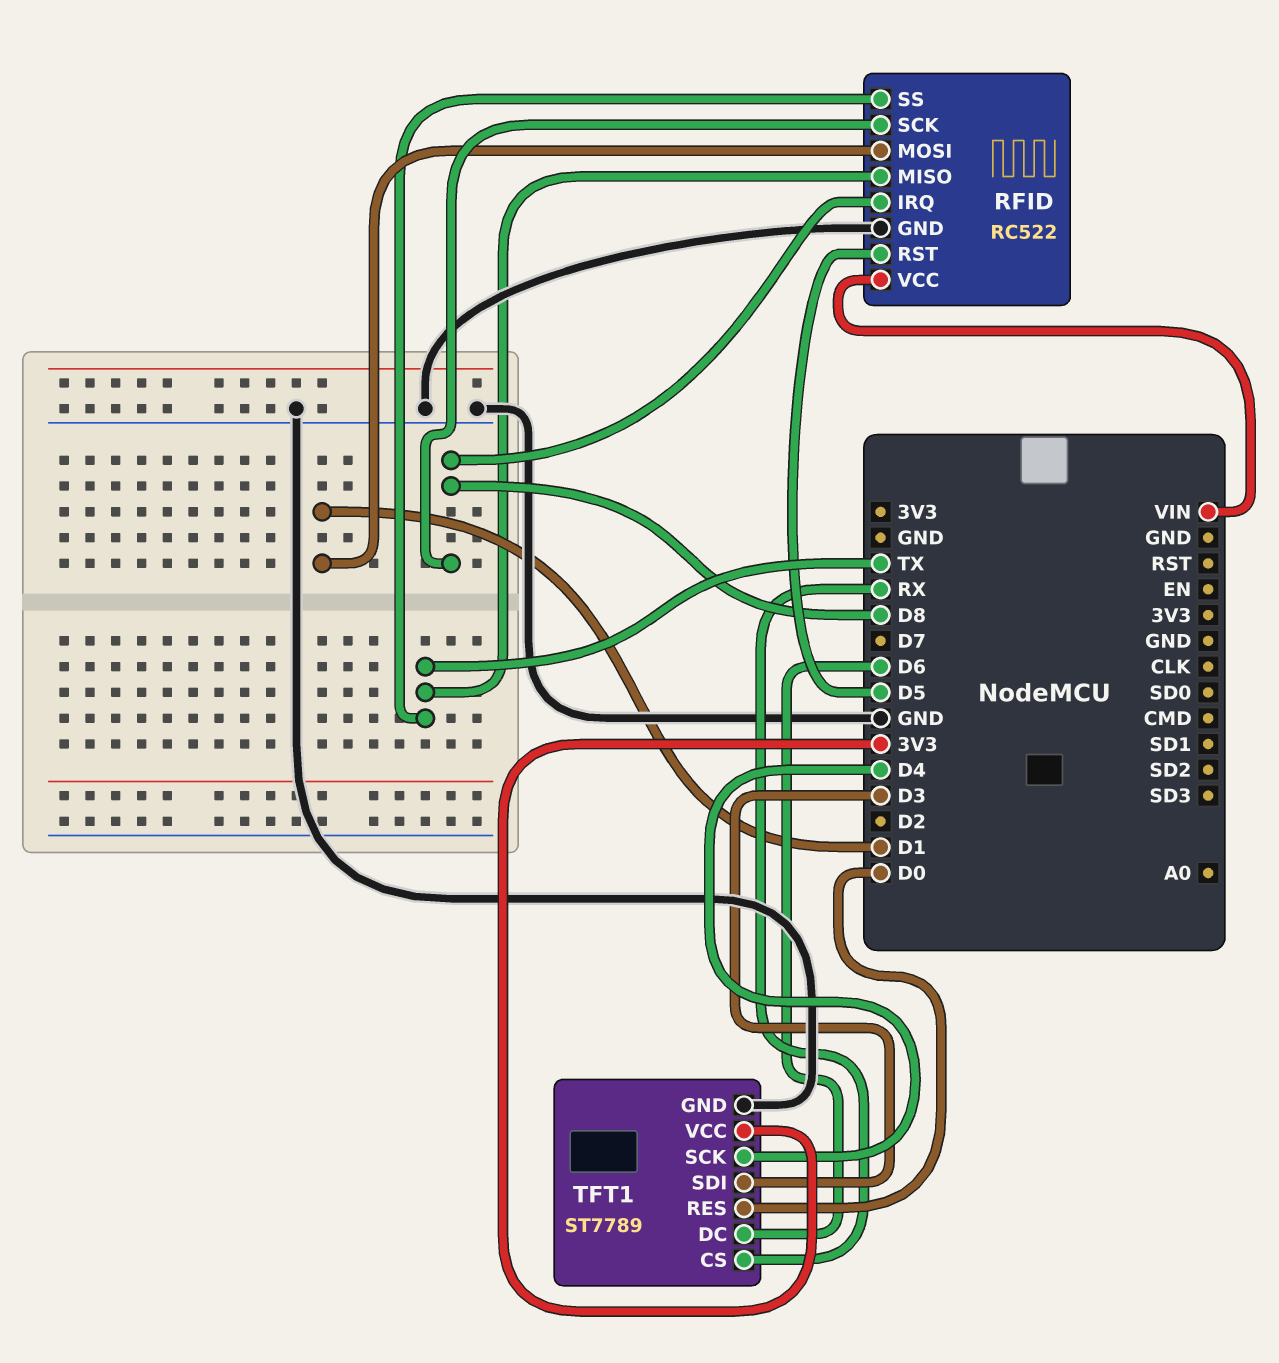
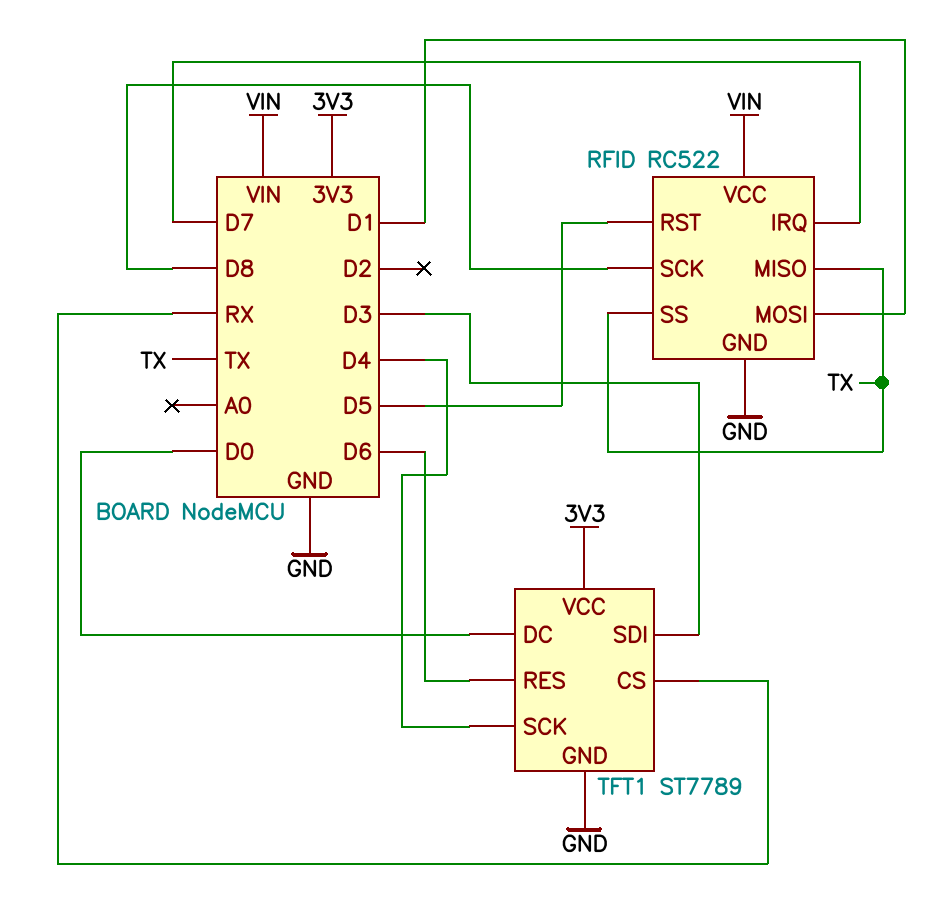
RFID pin IRQ: D8 -> D7
TFT1 pin DC: D6 -> D0
TFT1 pin RES: D0 -> D6

